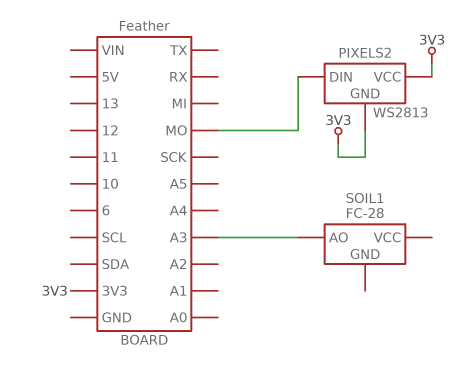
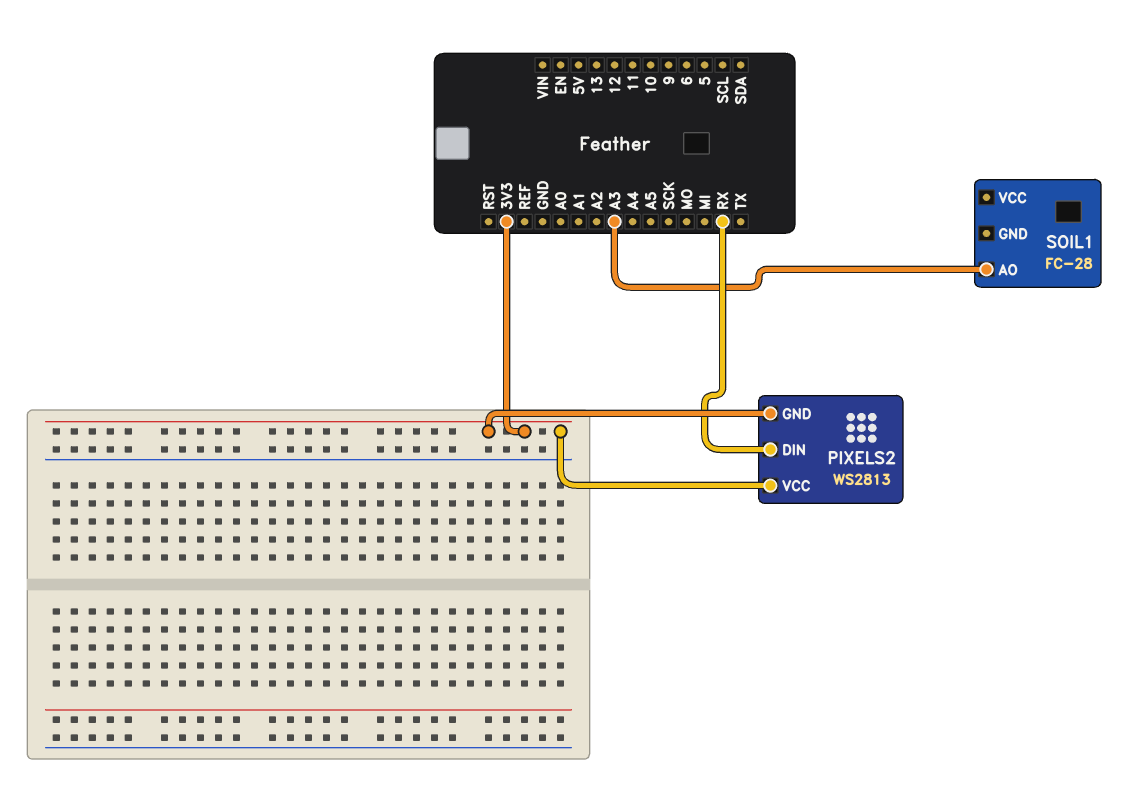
PIXELS2 pin DIN: MO -> RX

